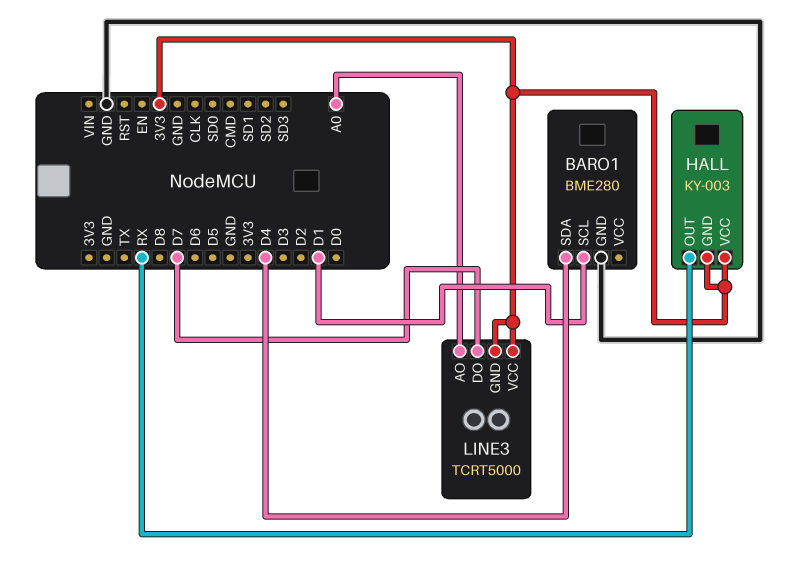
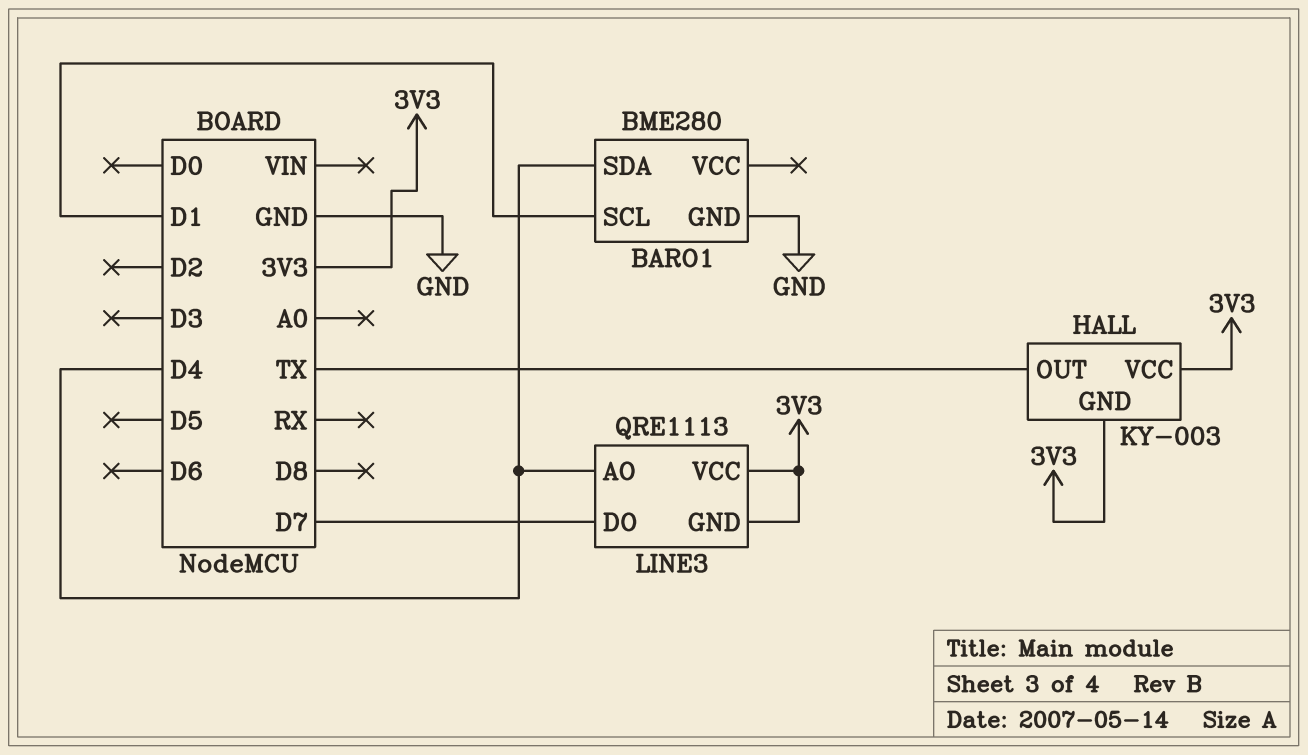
HALL pin OUT: RX -> TX
LINE3: TCRT5000 -> QRE1113
LINE3 pin AO: A0 -> D4

